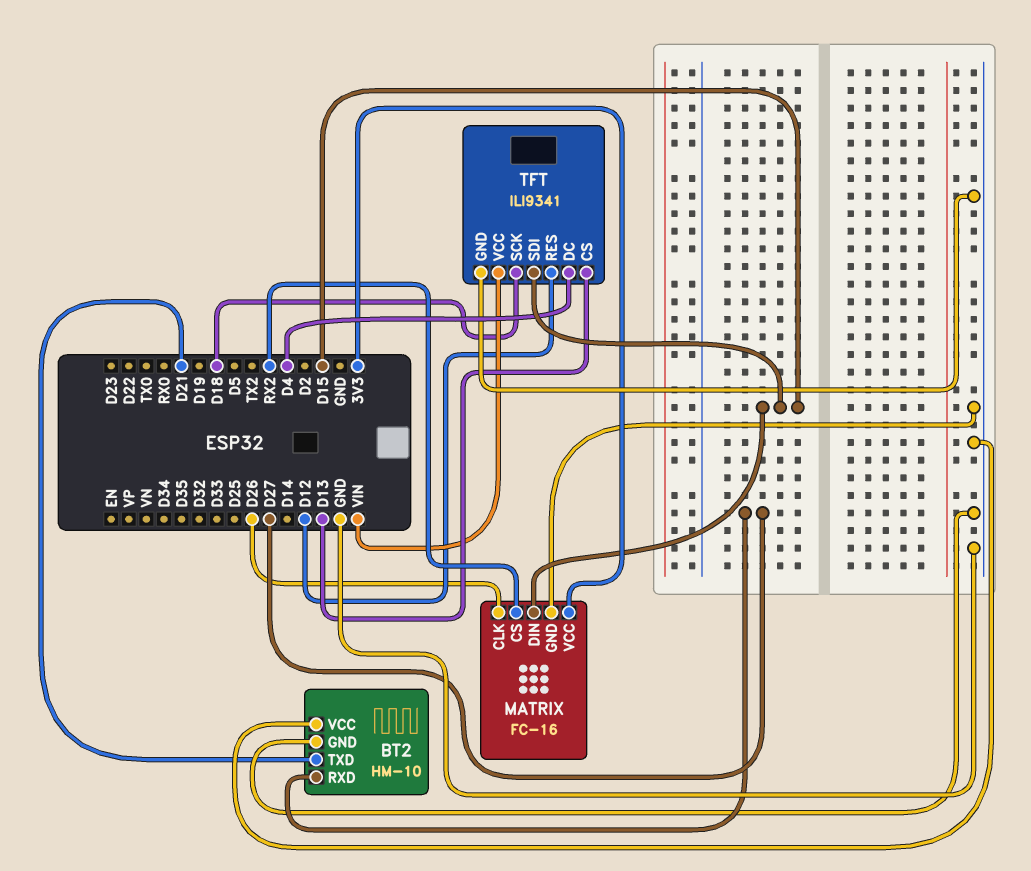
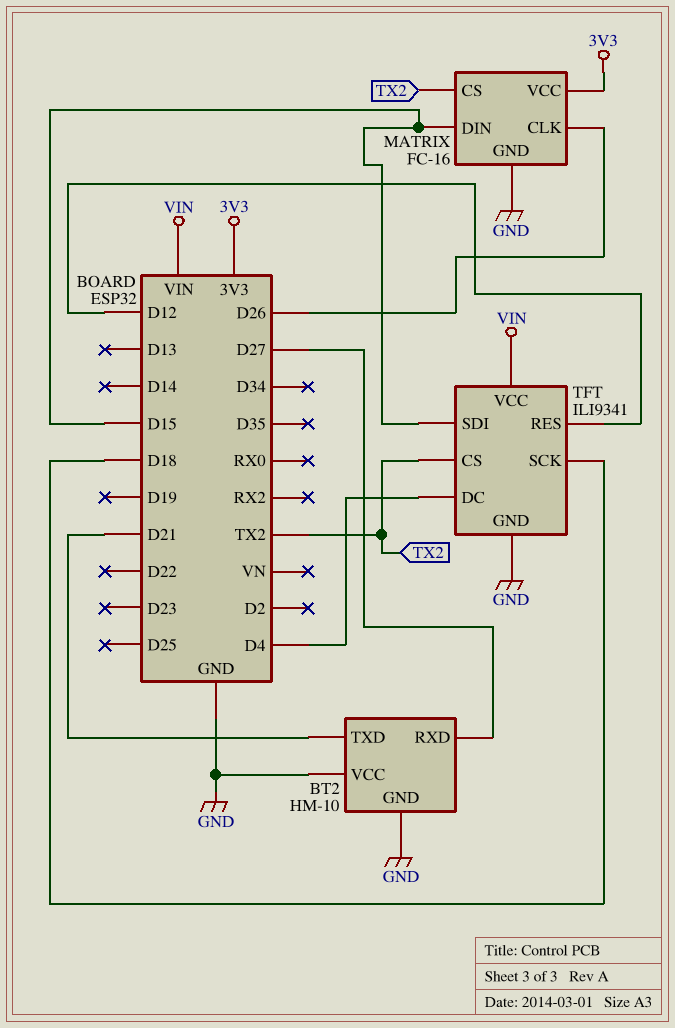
MATRIX pin CS: RX2 -> TX2
TFT pin CS: D13 -> TX2

